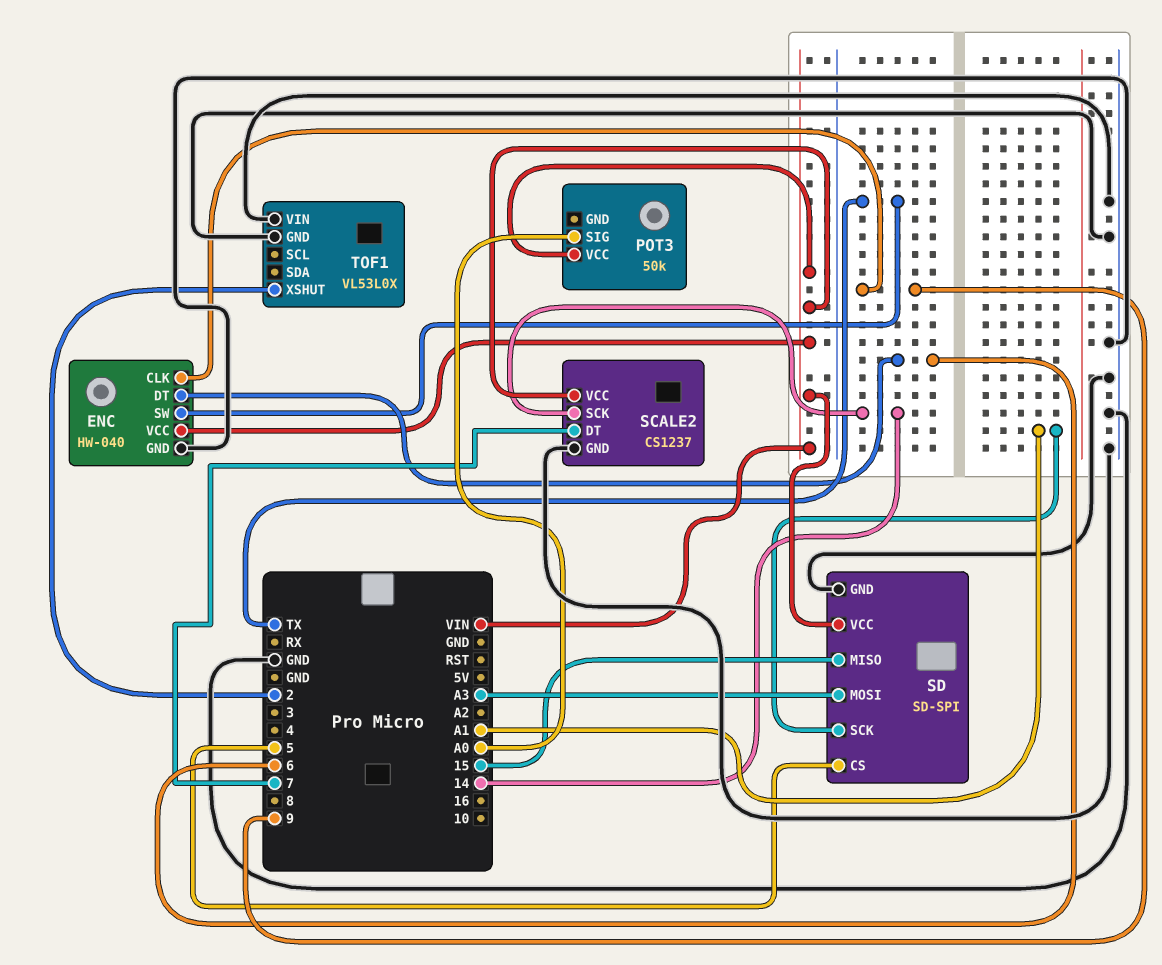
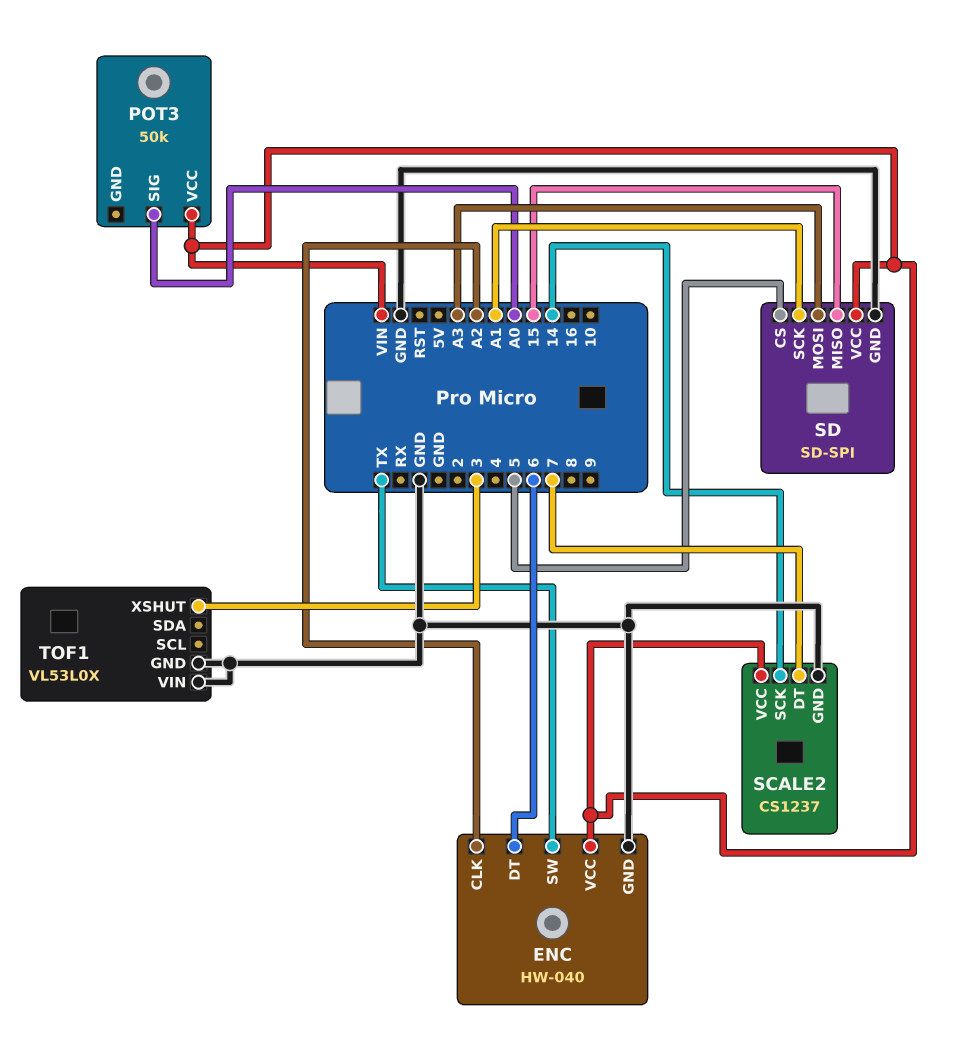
ENC pin CLK: 9 -> A2
TOF1 pin XSHUT: 2 -> 3

